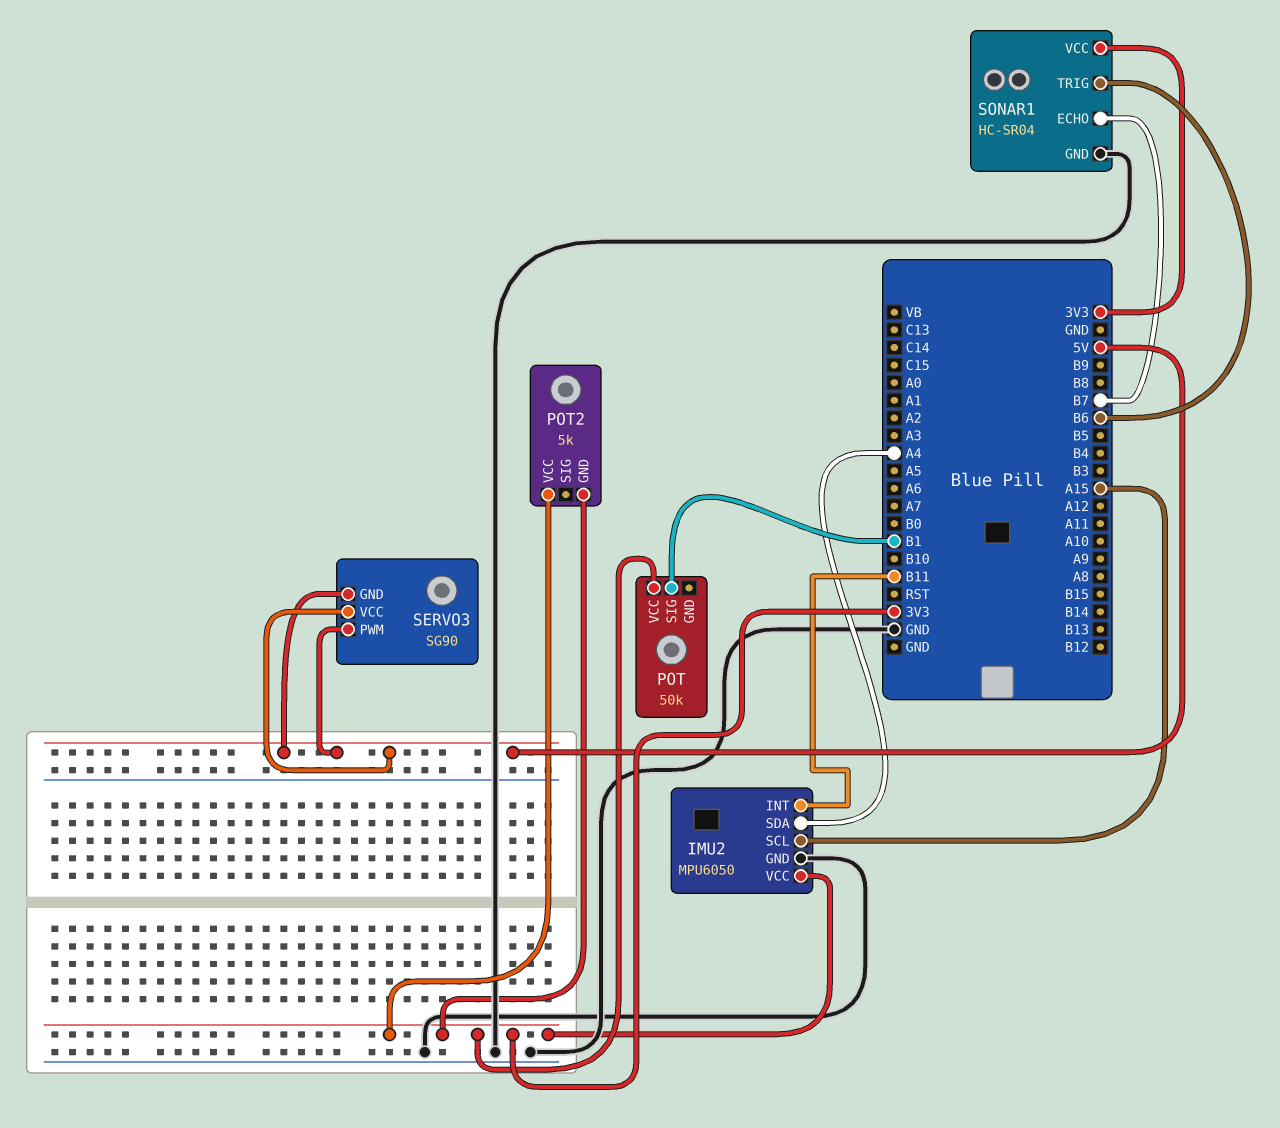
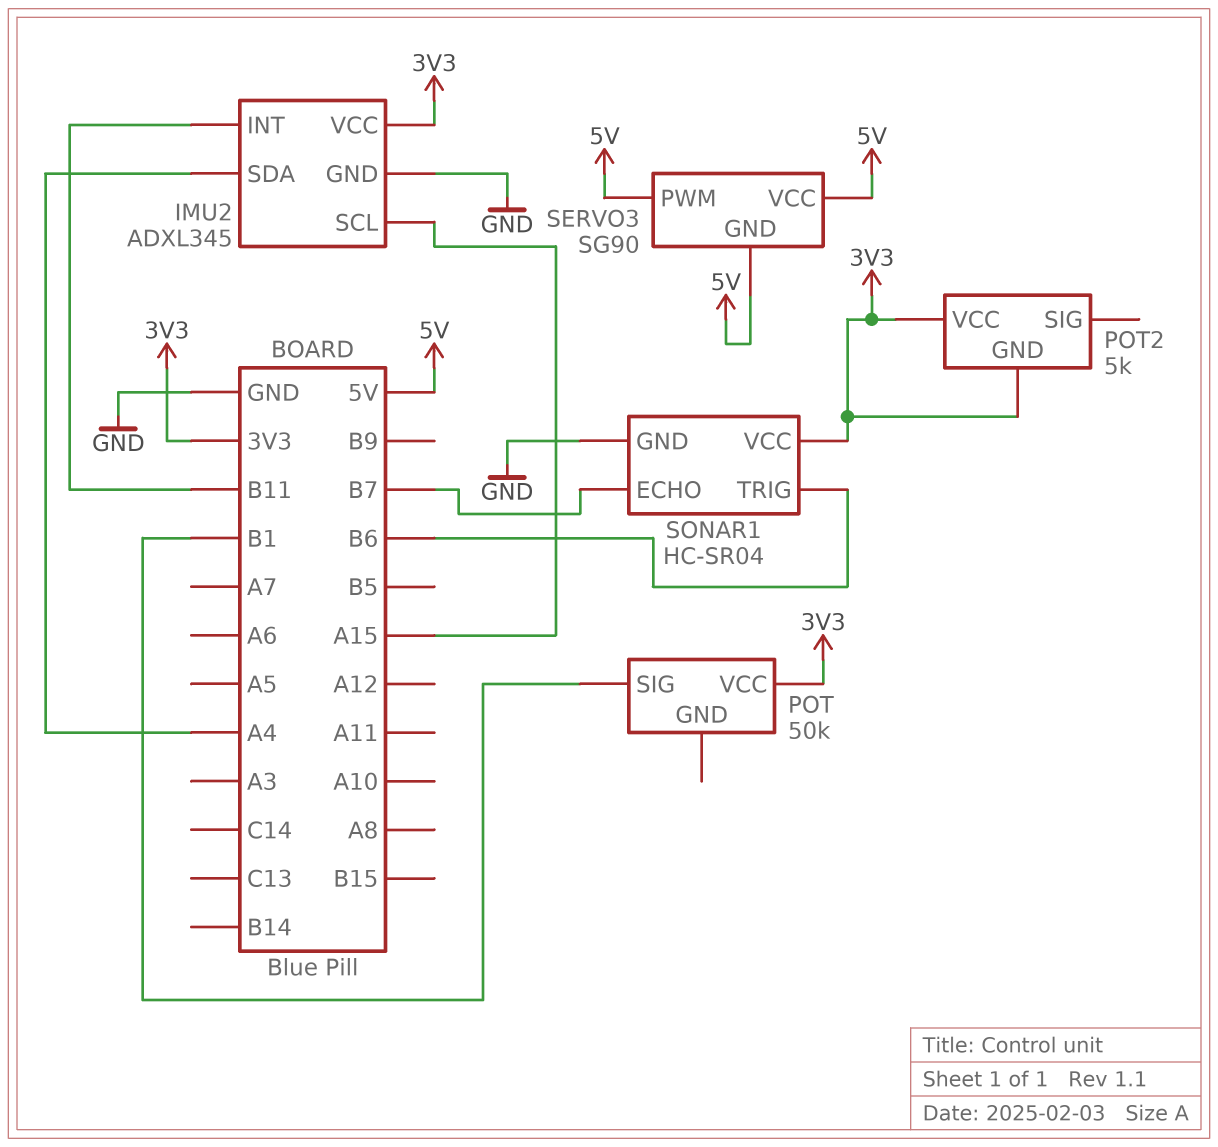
IMU2: MPU6050 -> ADXL345

